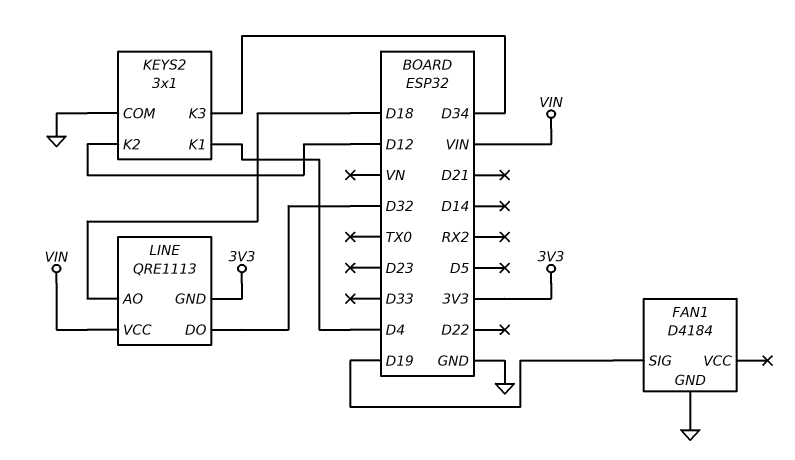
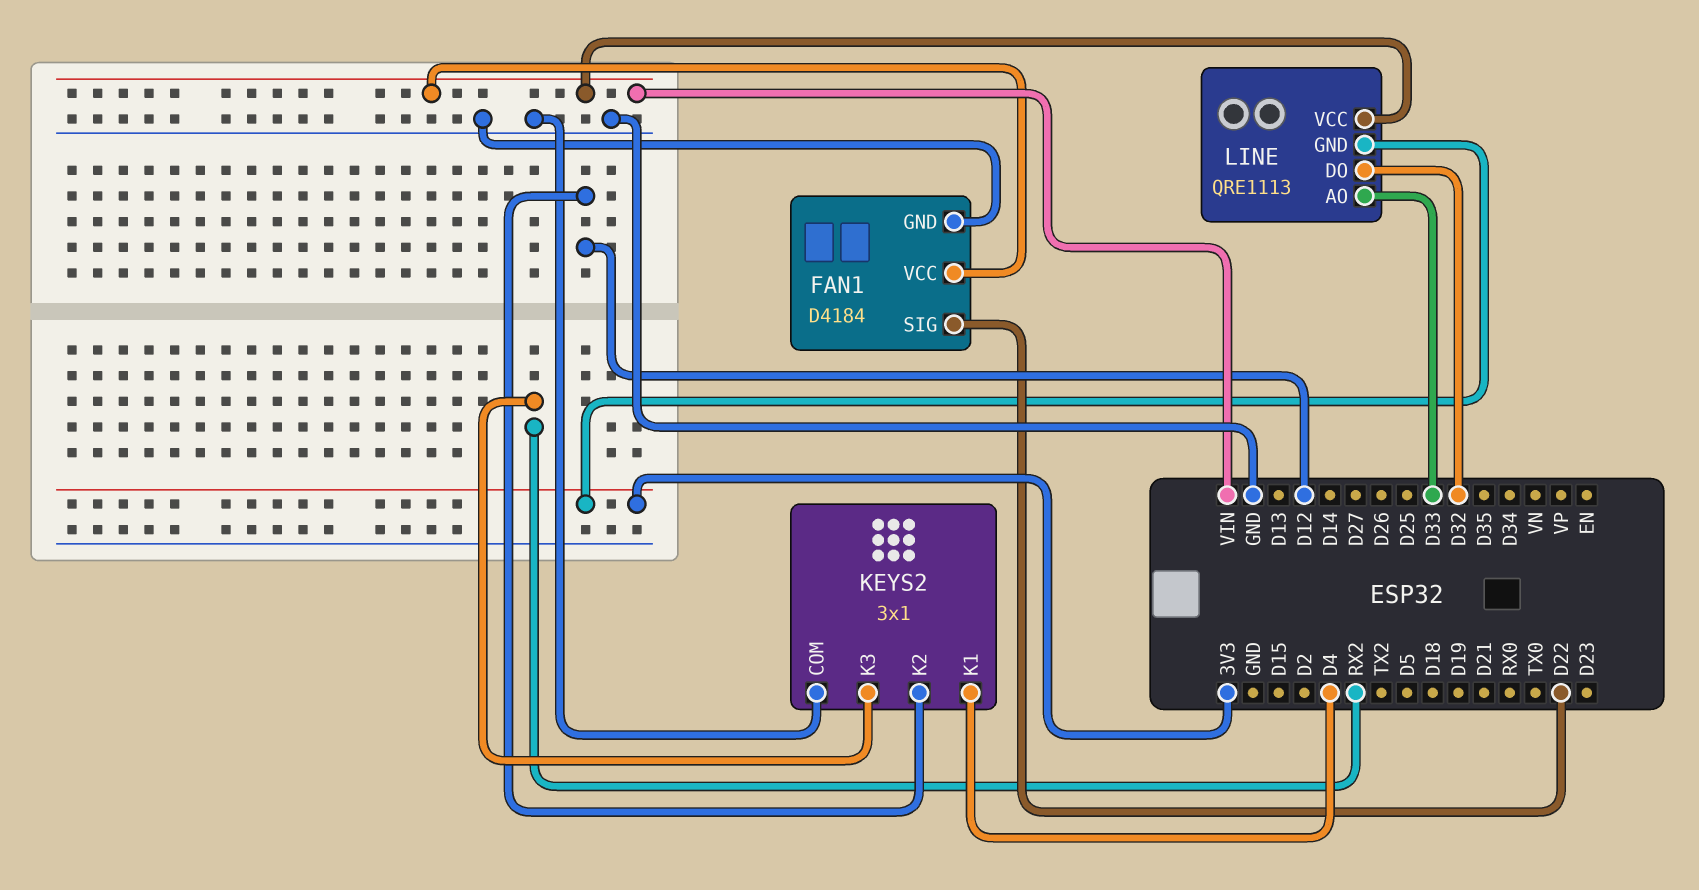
FAN1 pin SIG: D19 -> D22
FAN1 pin VCC: none -> VIN
KEYS2 pin K3: D34 -> RX2
LINE pin AO: D18 -> D33

